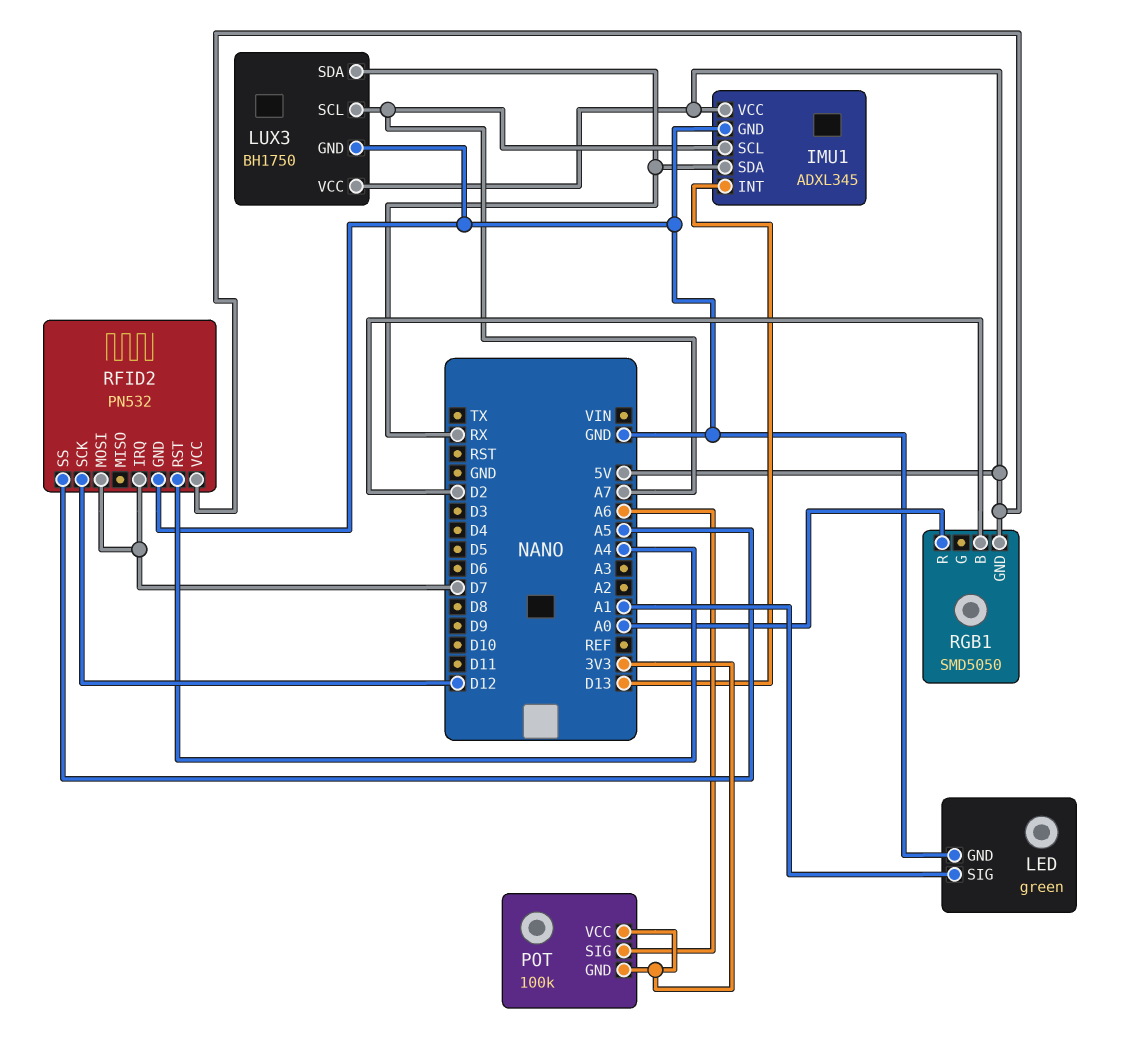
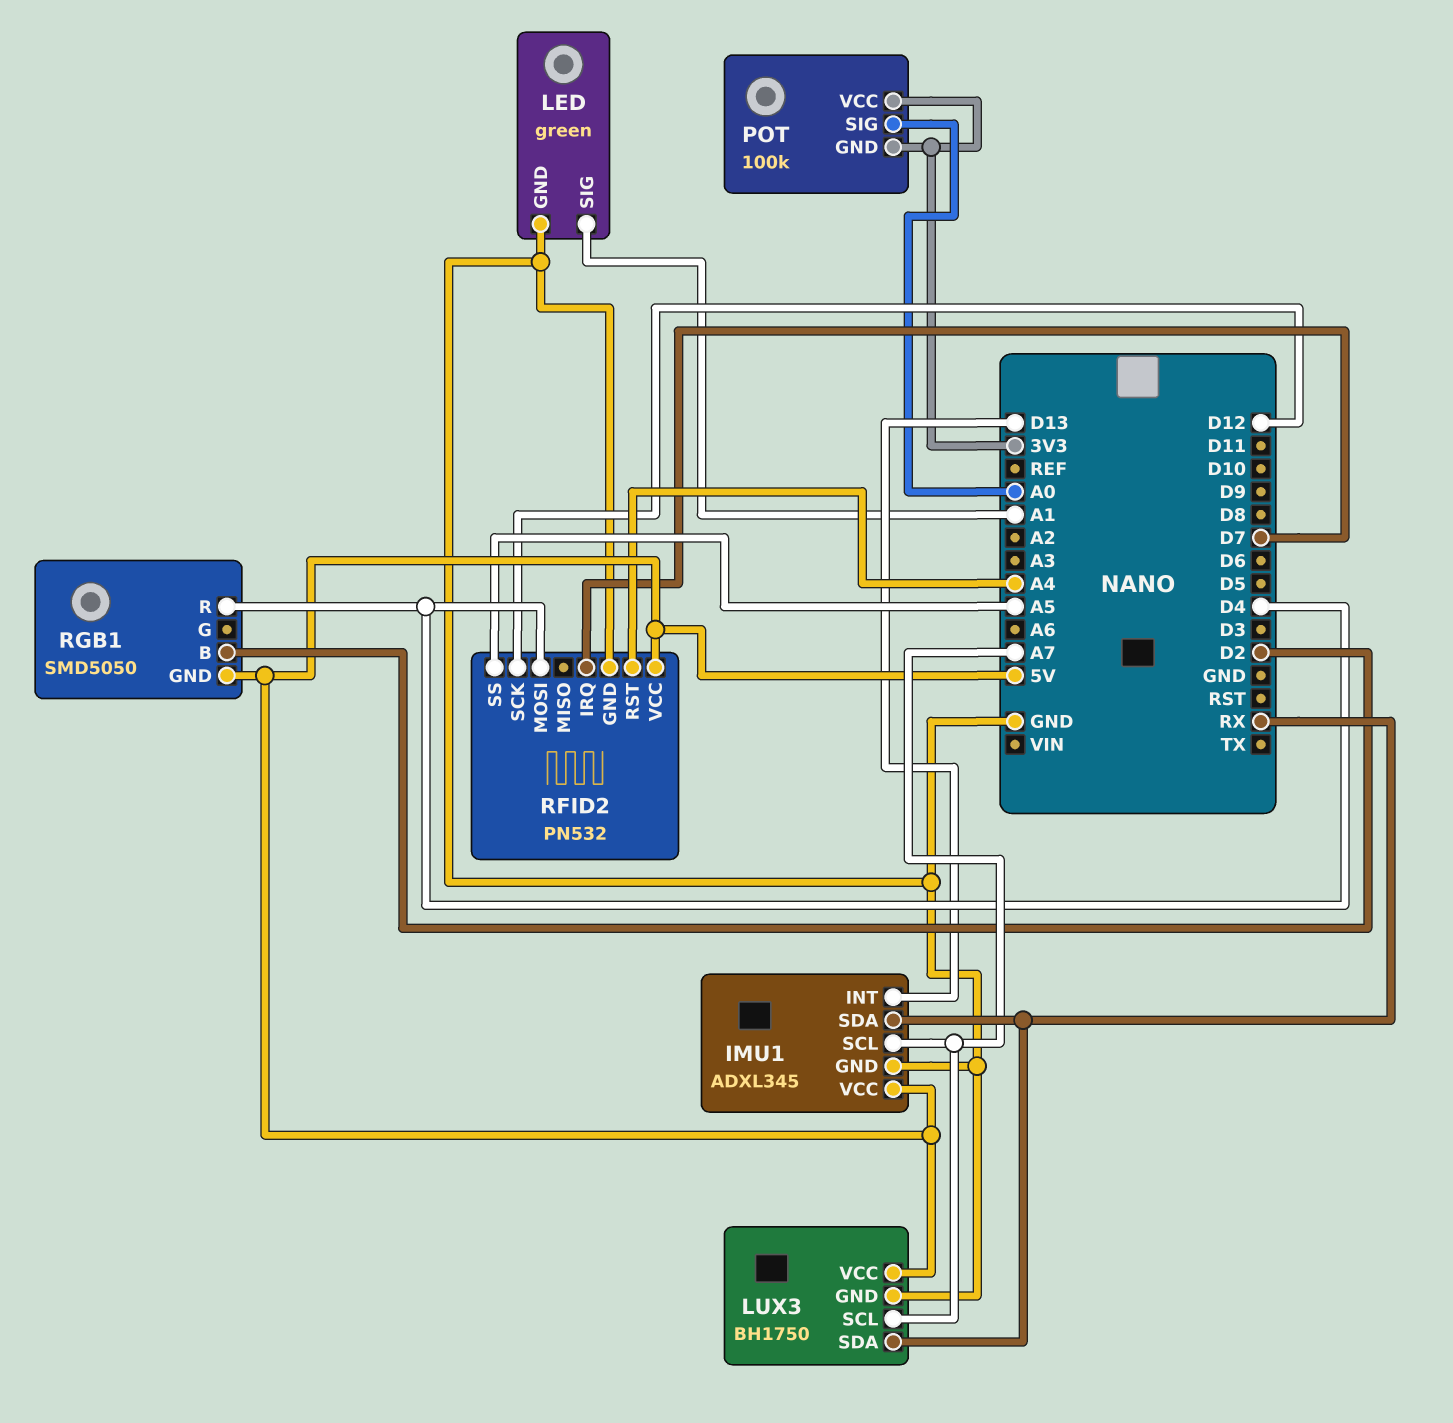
POT pin SIG: A6 -> A0
RFID2 pin MOSI: D7 -> D4
RGB1 pin R: A0 -> D4

